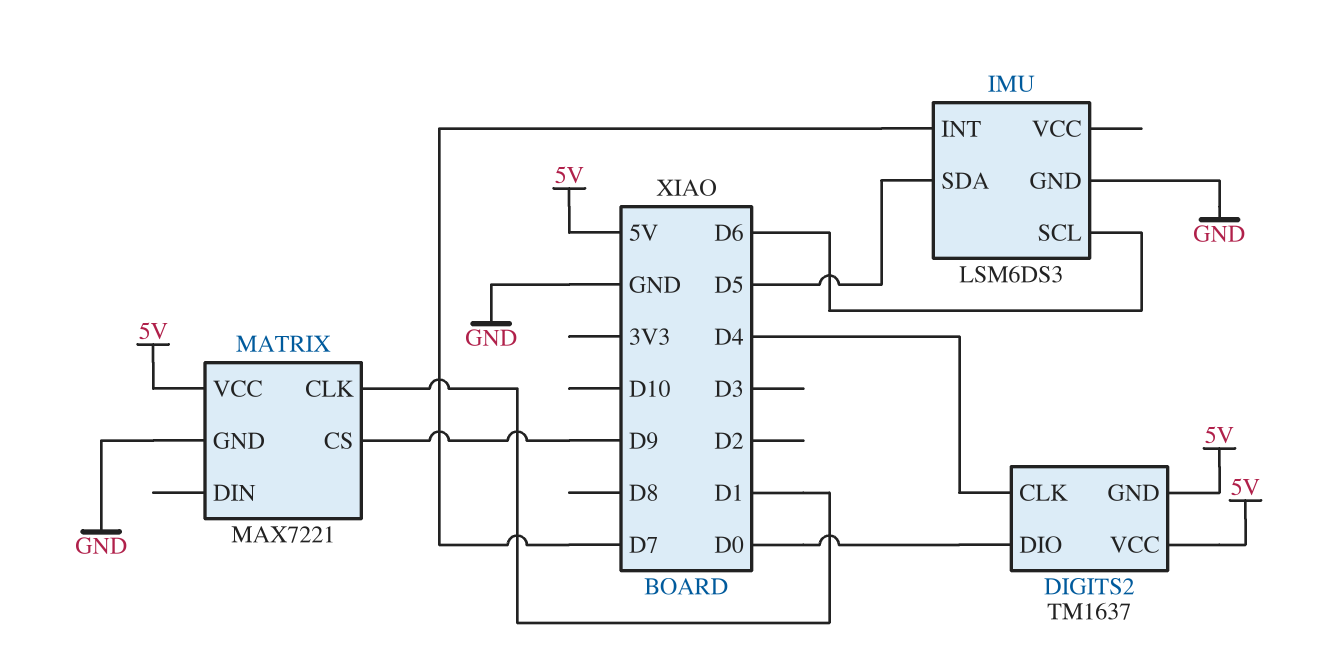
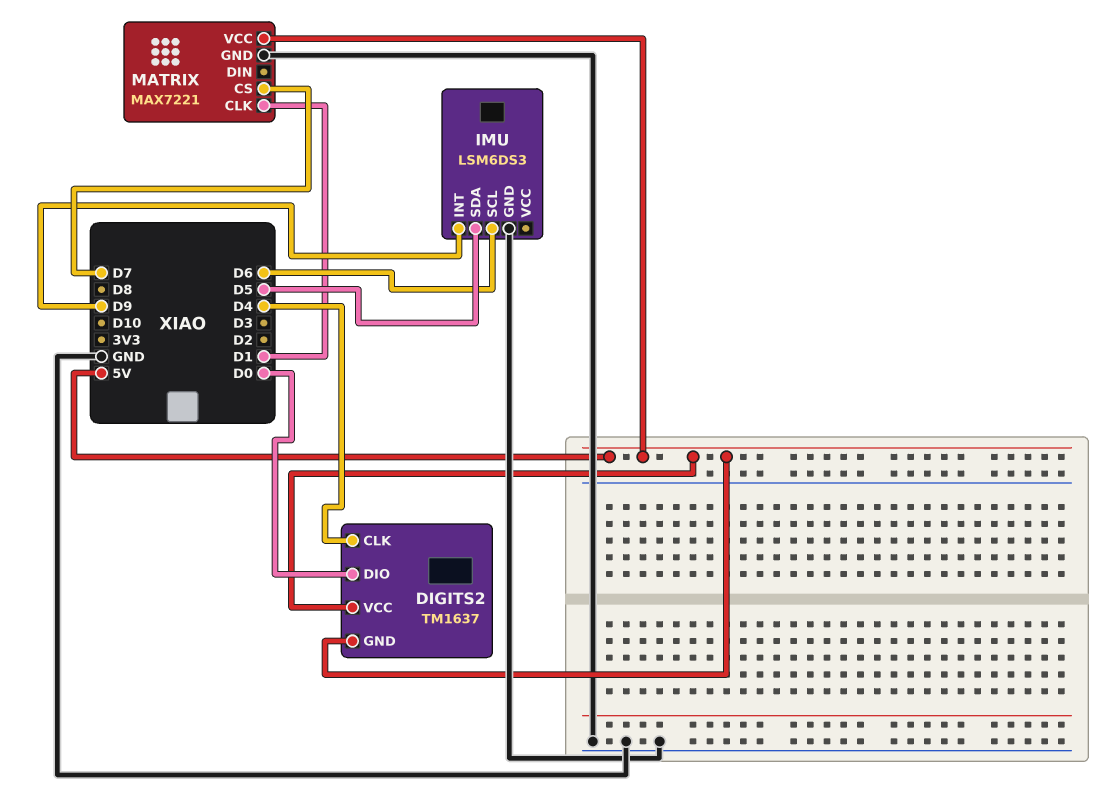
IMU pin INT: D7 -> D9
MATRIX pin CS: D9 -> D7

